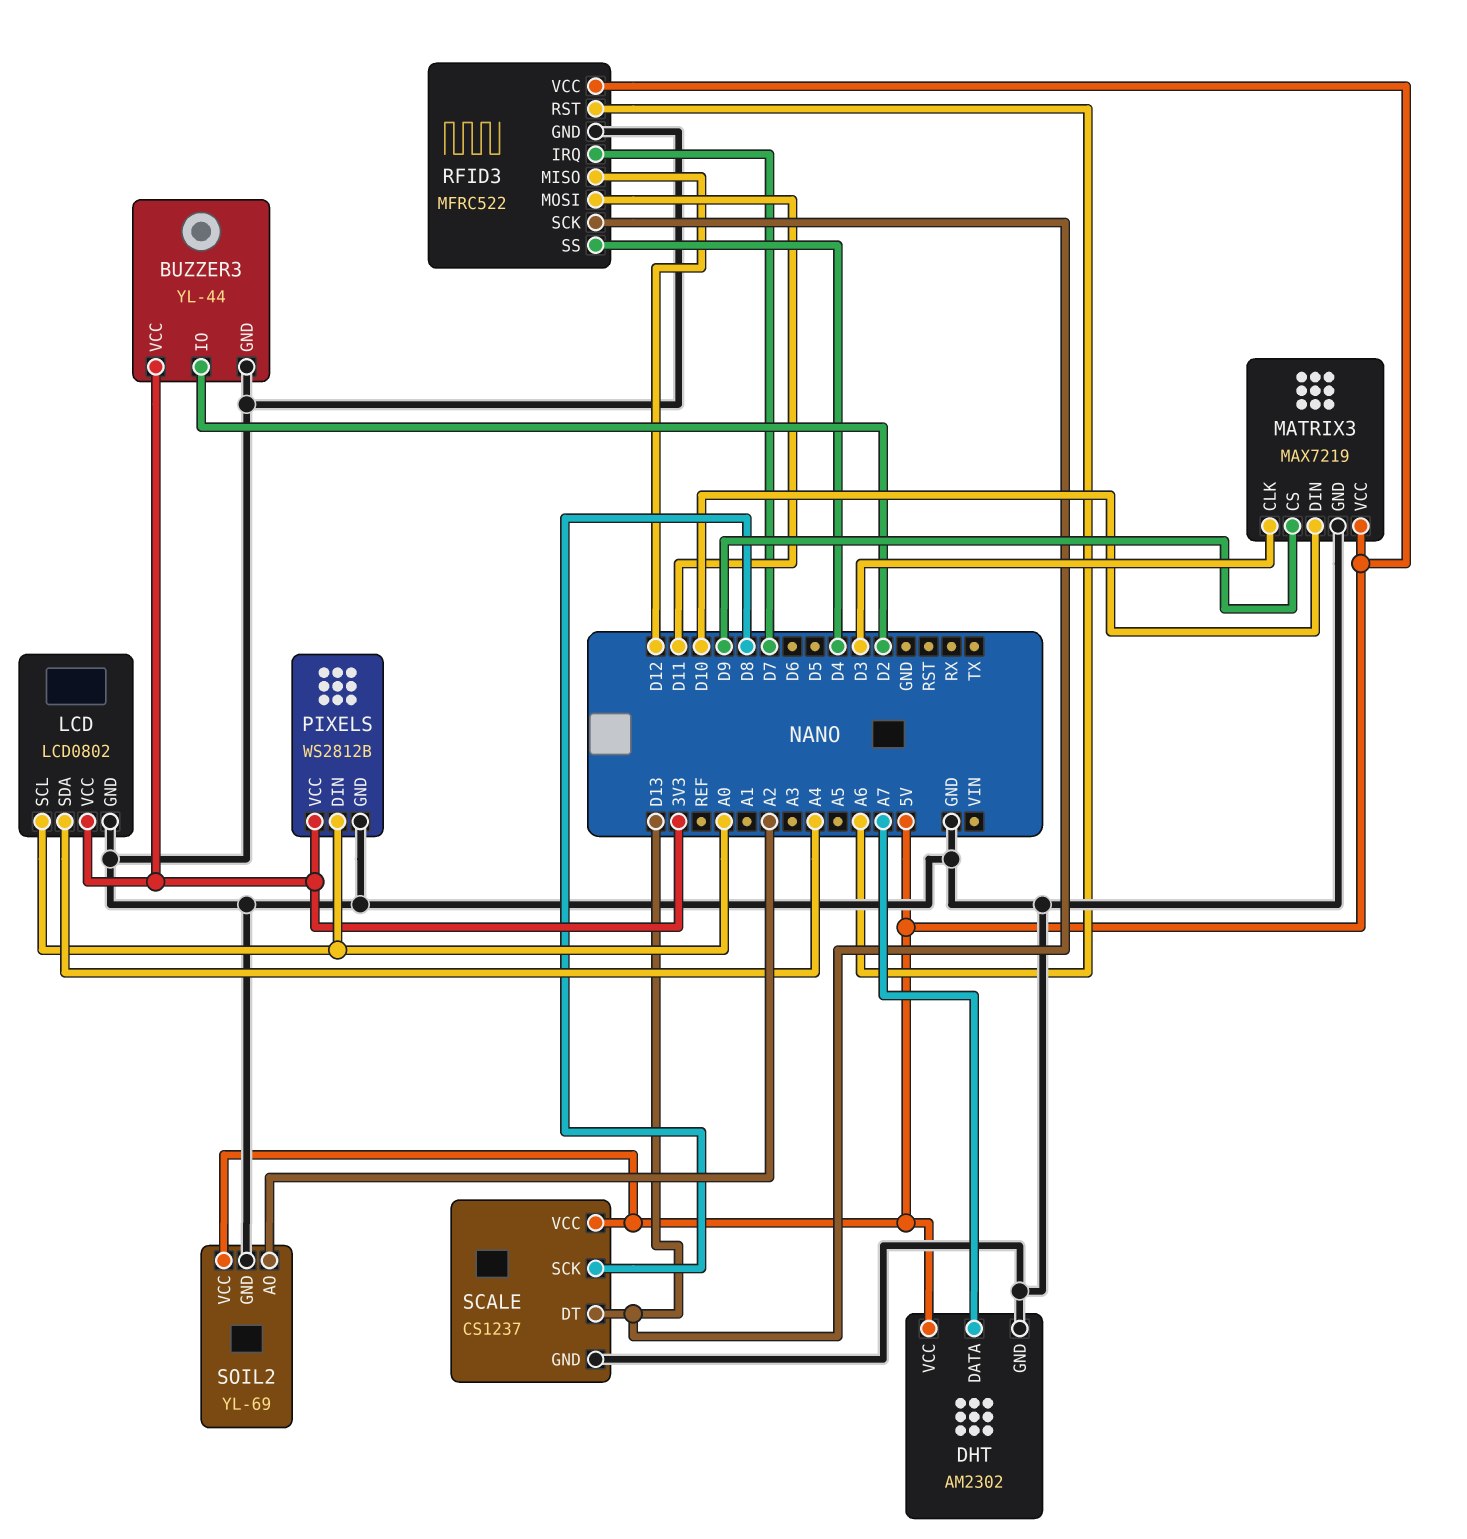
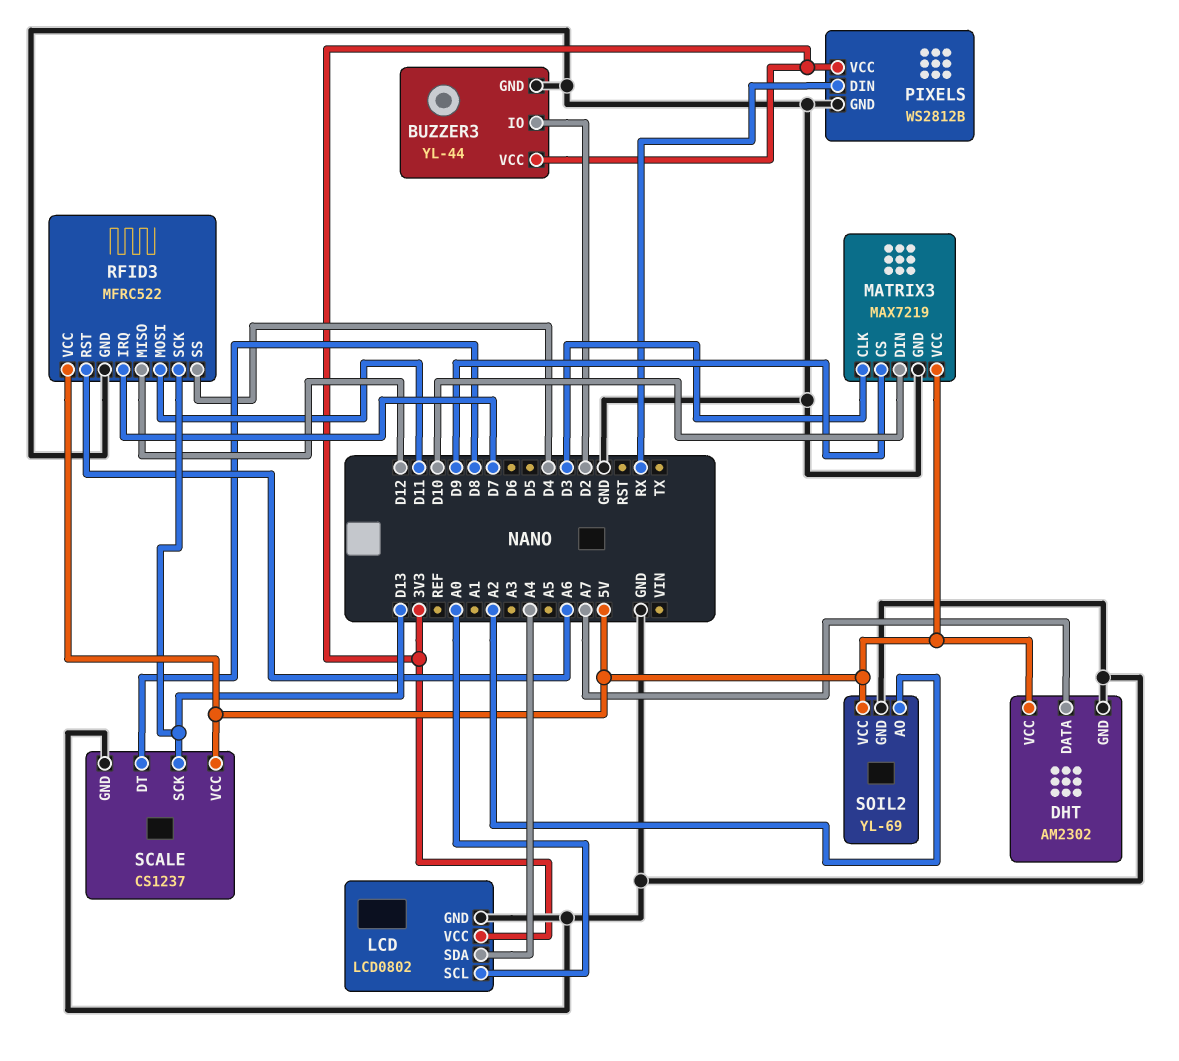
PIXELS pin DIN: A0 -> RX
SCALE pin DT: D13 -> D8
SCALE pin SCK: D8 -> D13

